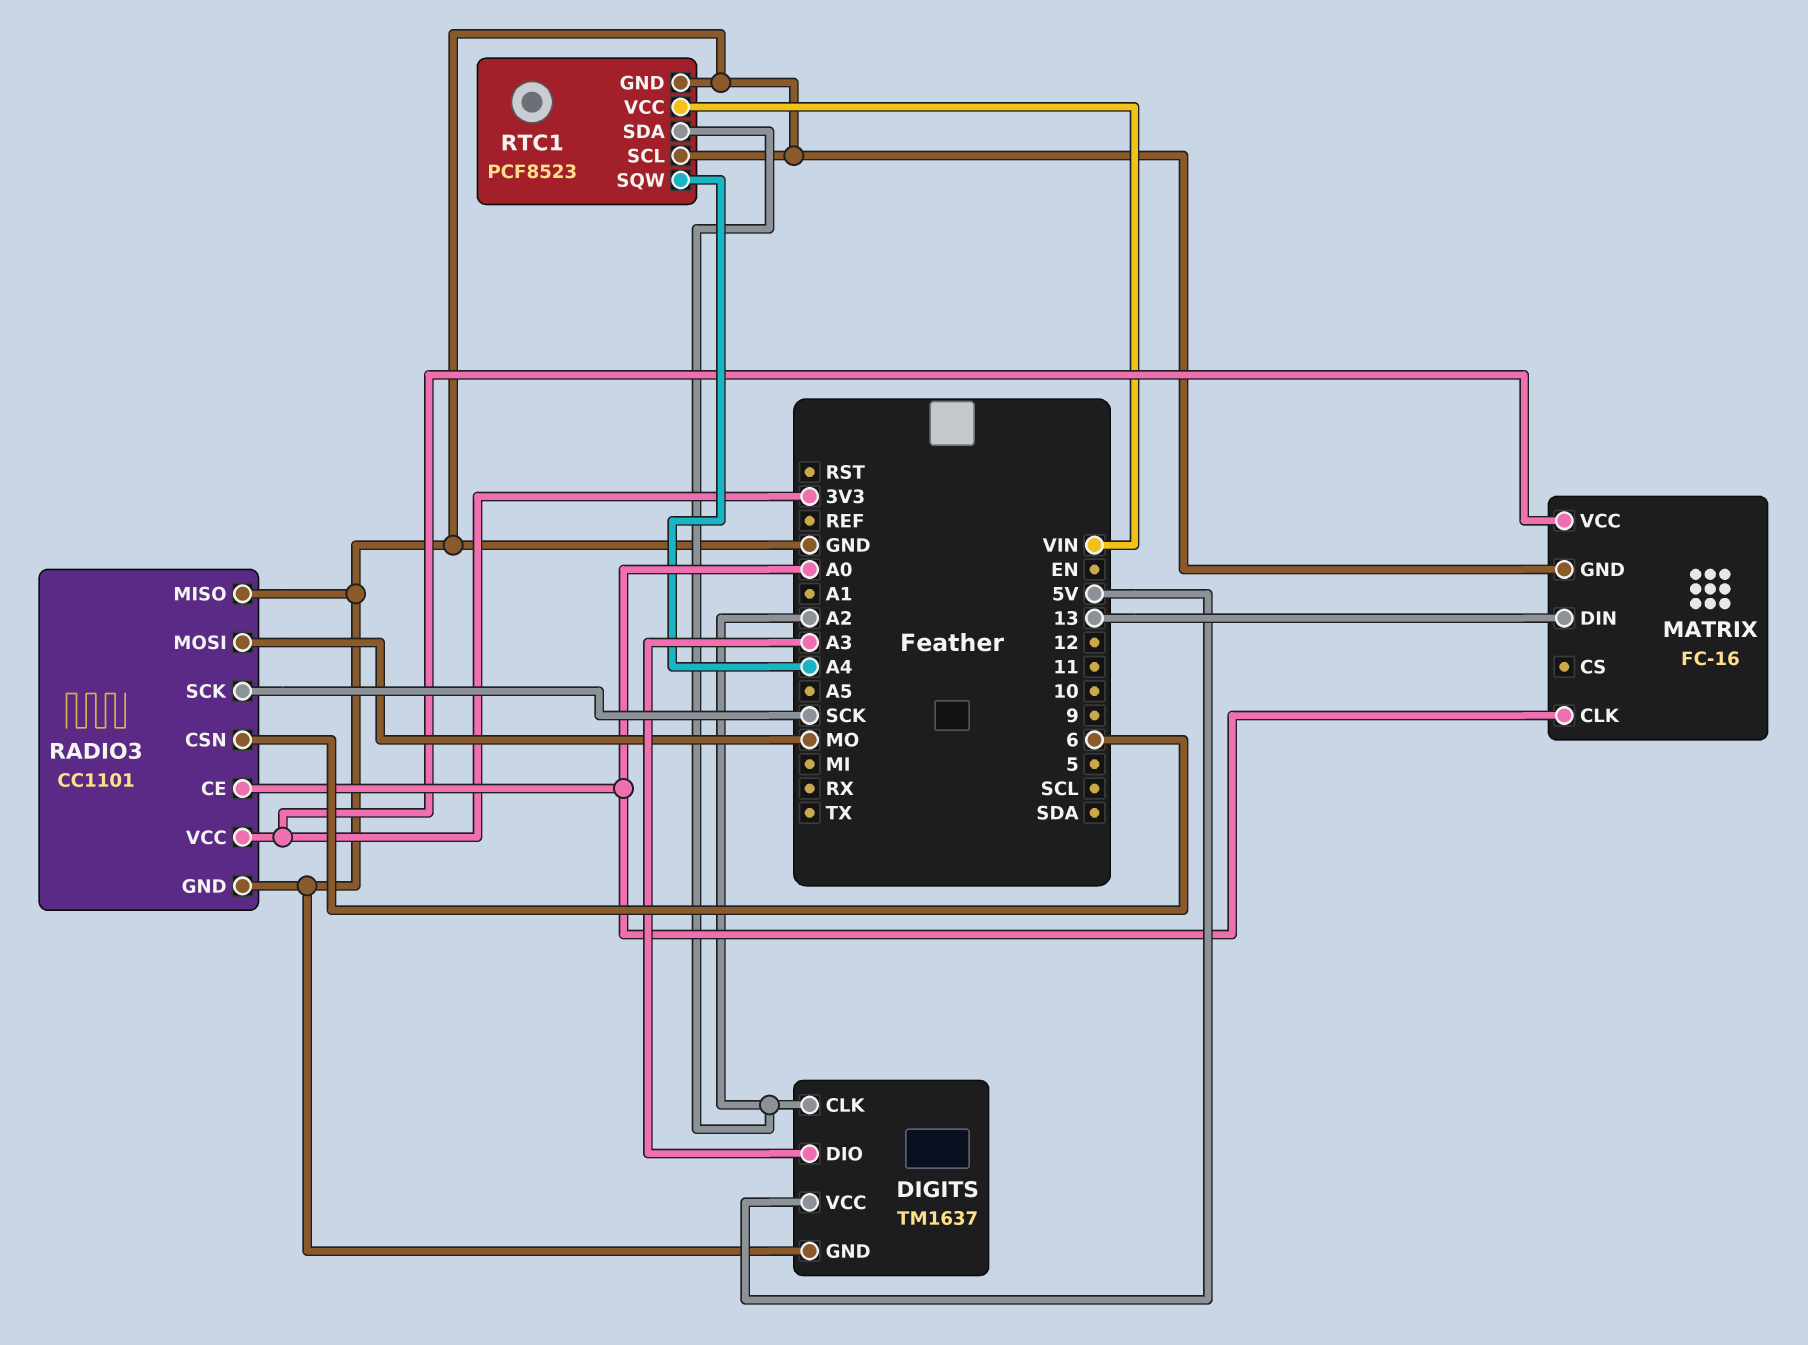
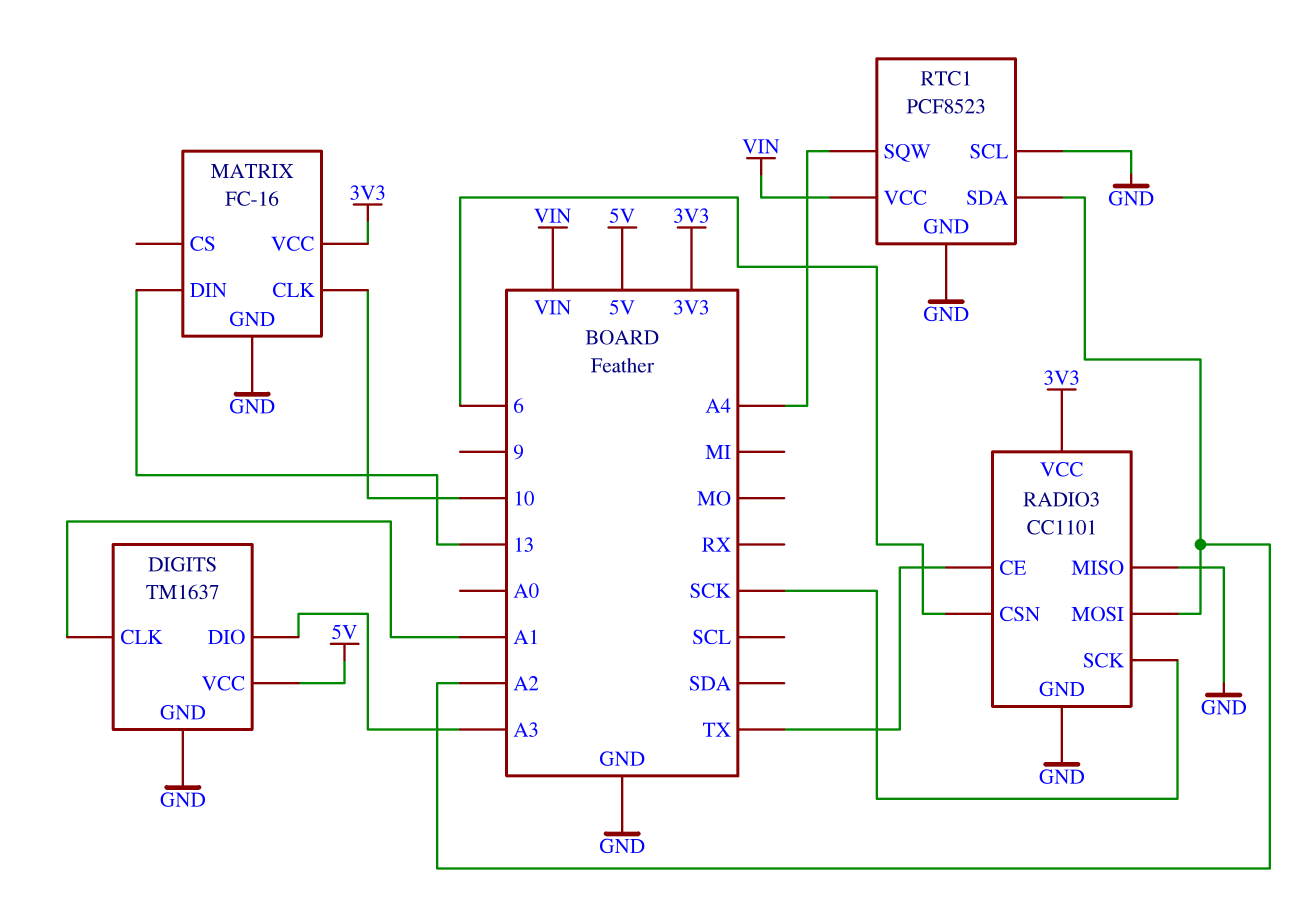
DIGITS pin CLK: A2 -> A1
MATRIX pin CLK: A0 -> 10
RADIO3 pin CE: A0 -> TX
RADIO3 pin MOSI: MO -> A2

